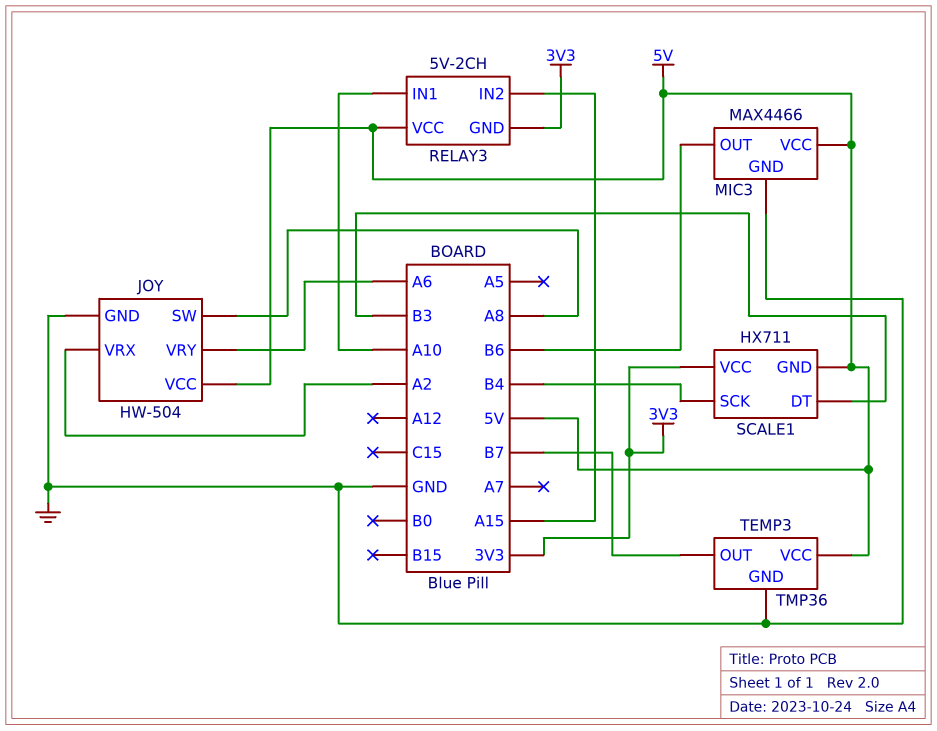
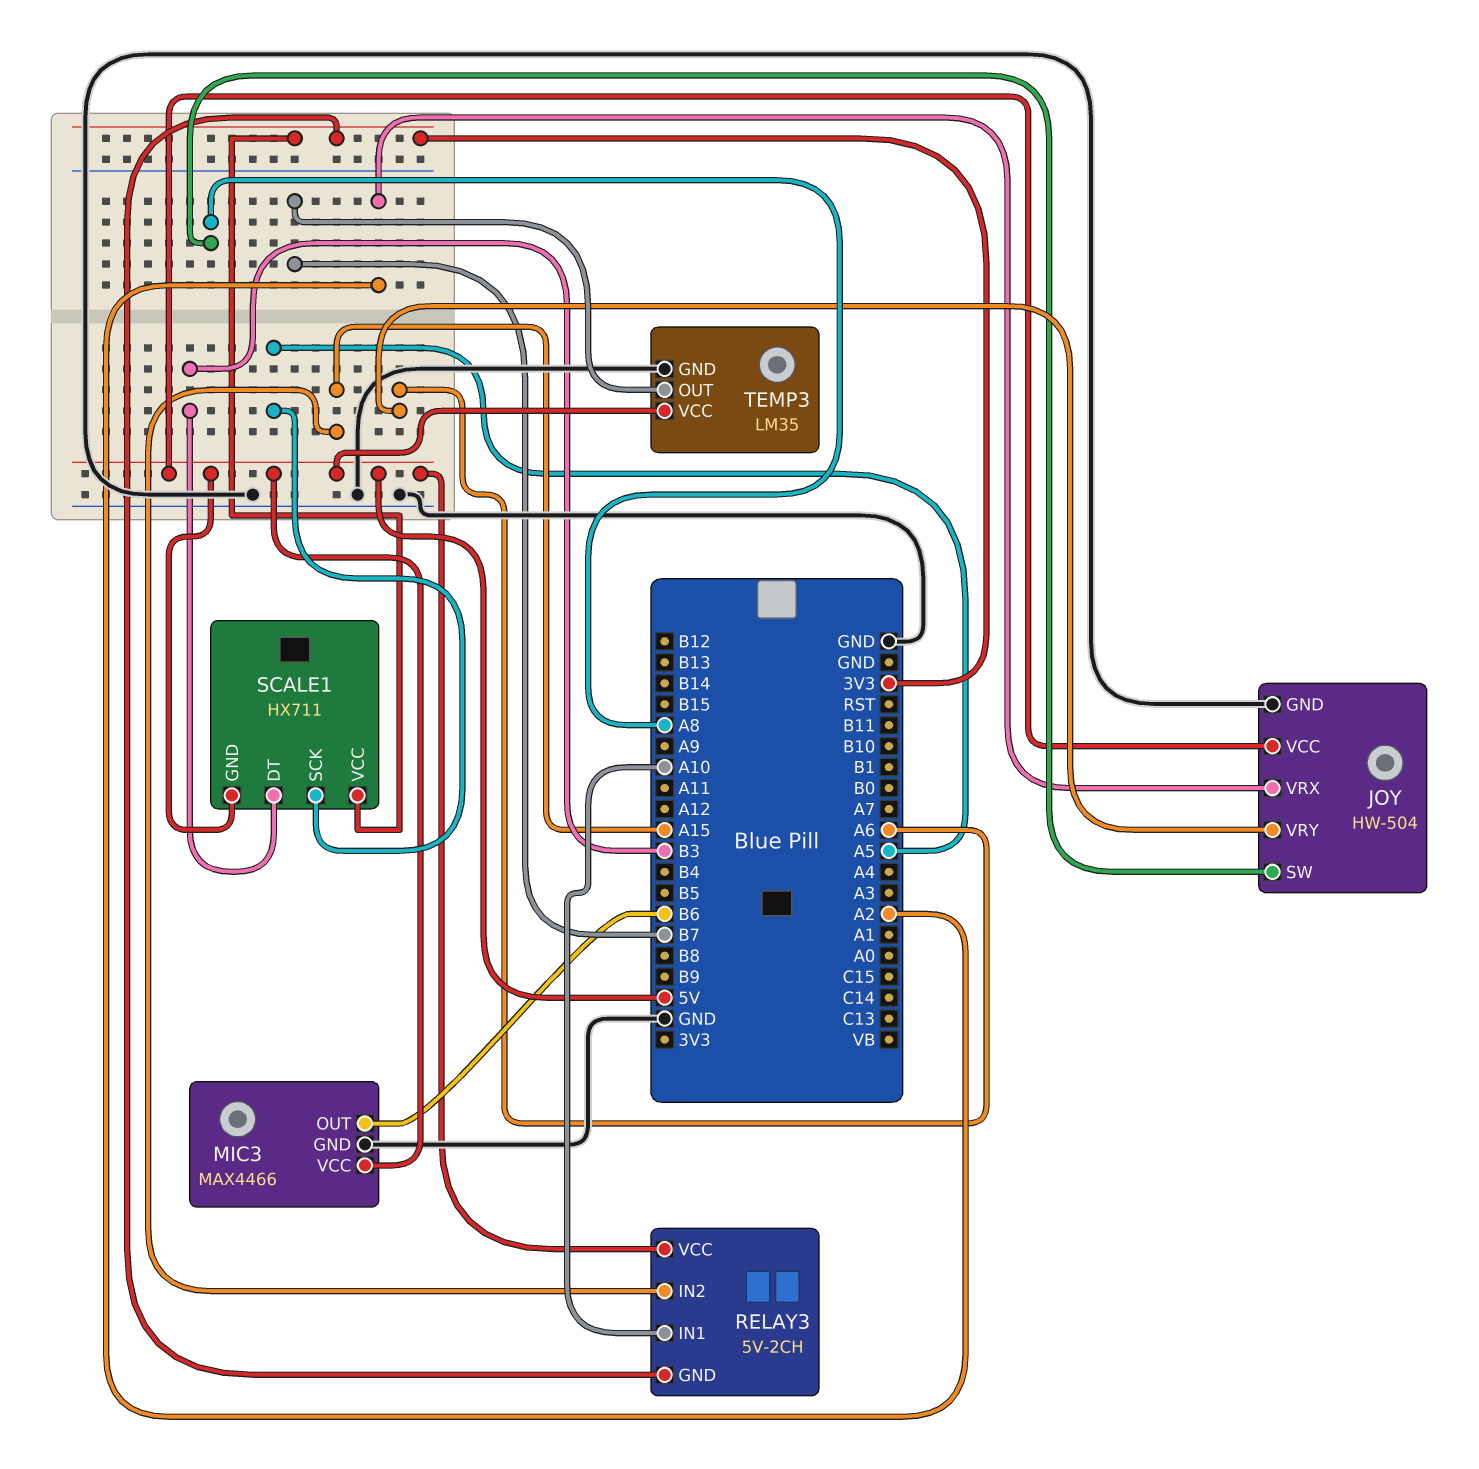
SCALE1 pin SCK: B4 -> A5
TEMP3: TMP36 -> LM35

